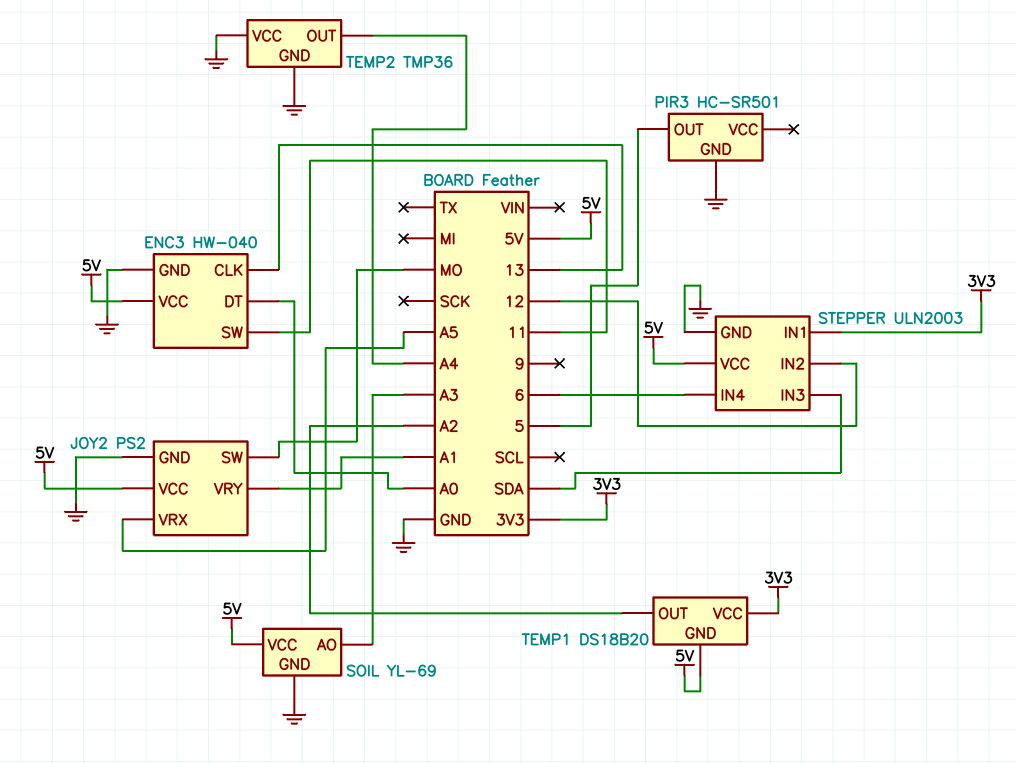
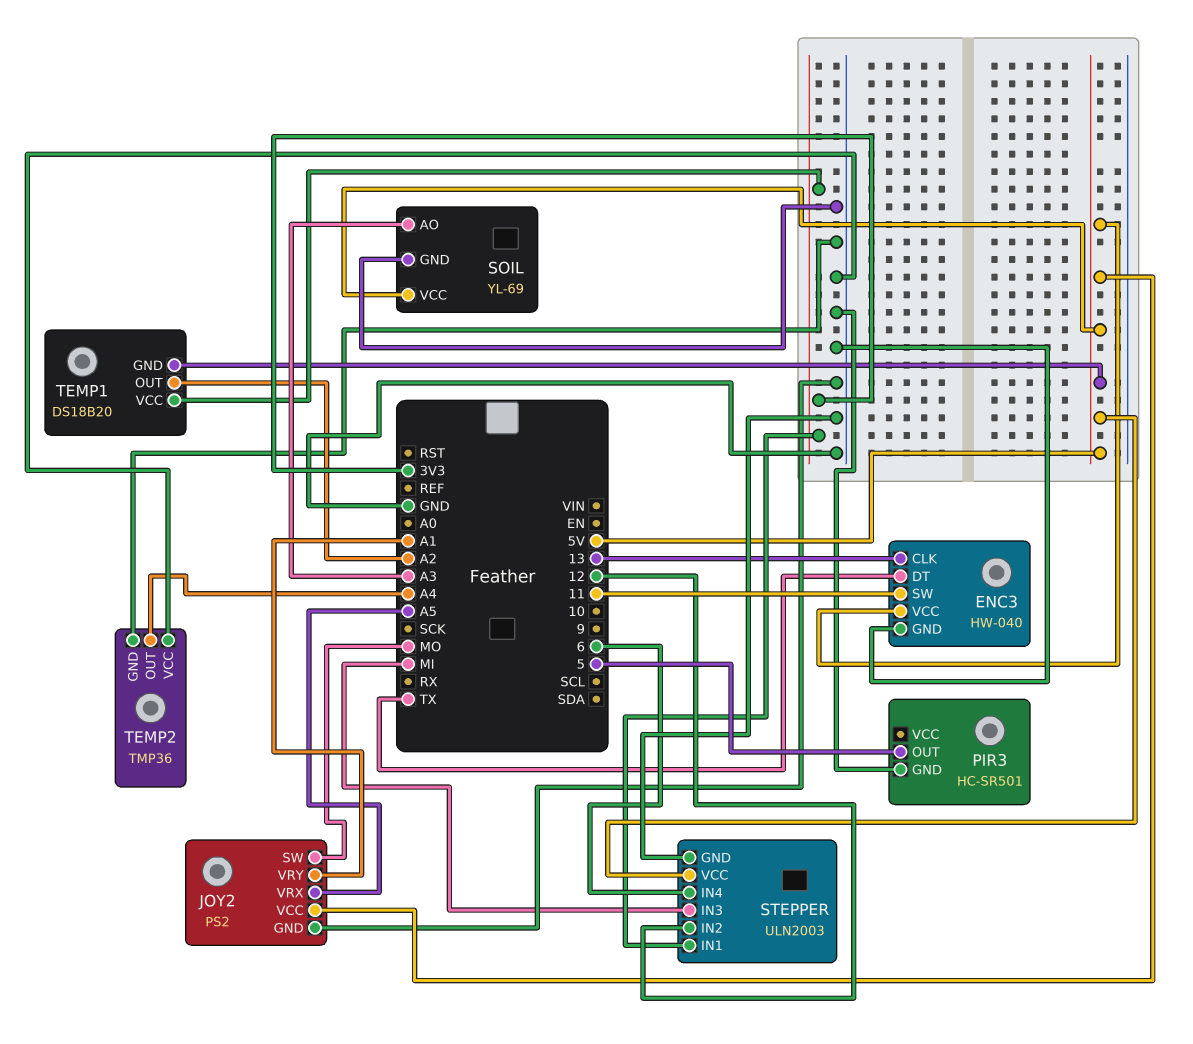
ENC3 pin DT: A0 -> TX
STEPPER pin IN3: SDA -> MI

